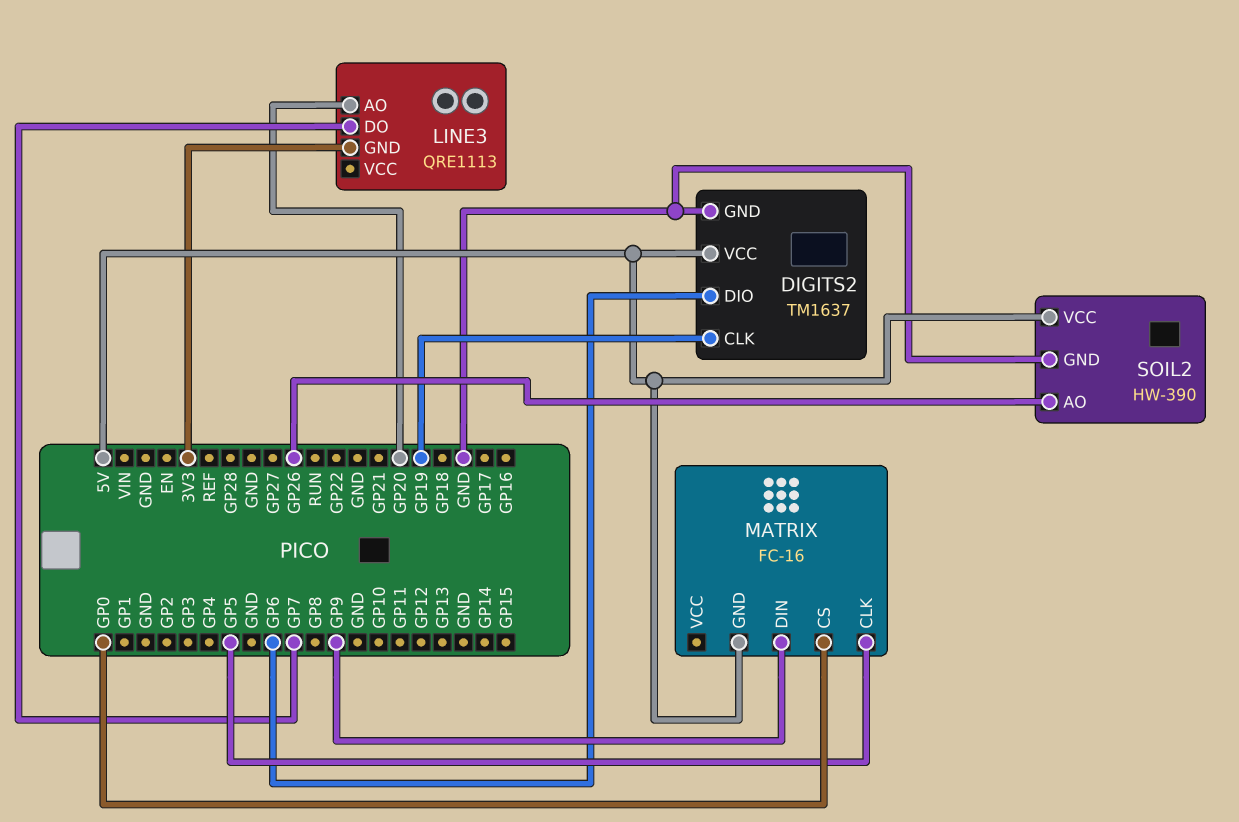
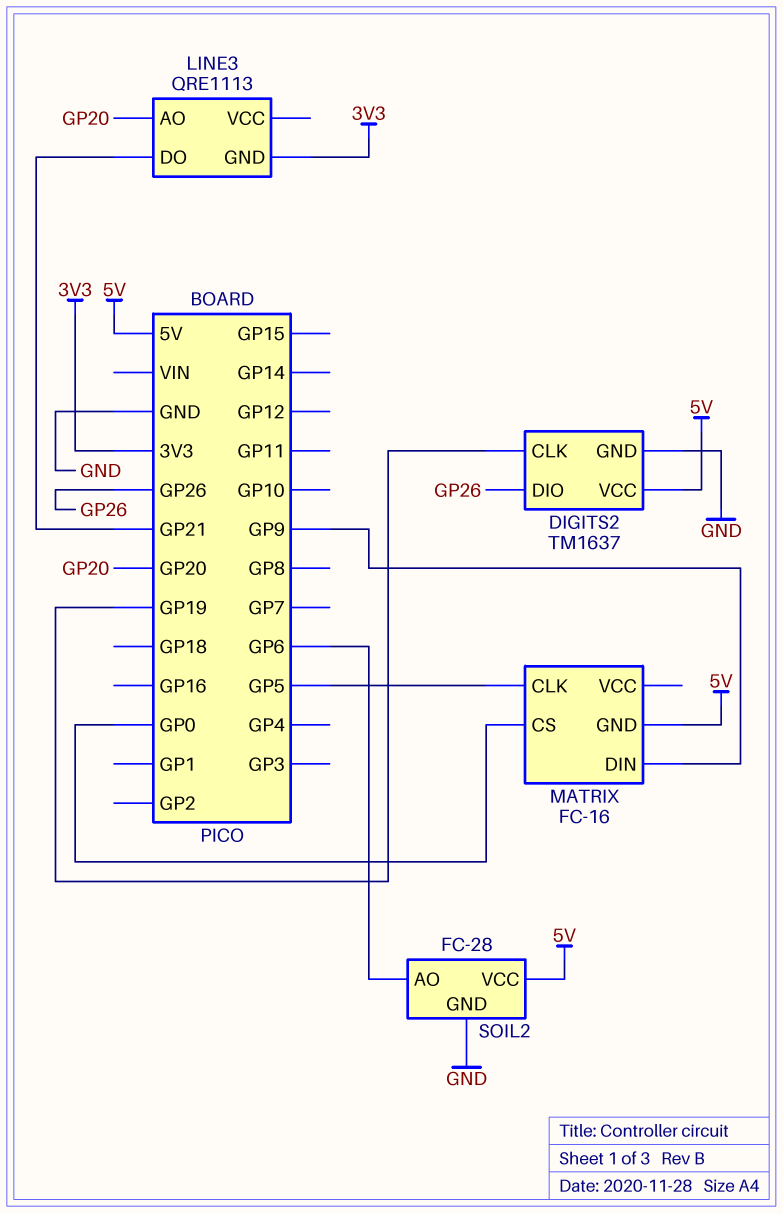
DIGITS2 pin DIO: GP6 -> GP26
LINE3 pin DO: GP7 -> GP21
SOIL2: HW-390 -> FC-28
SOIL2 pin AO: GP26 -> GP6

